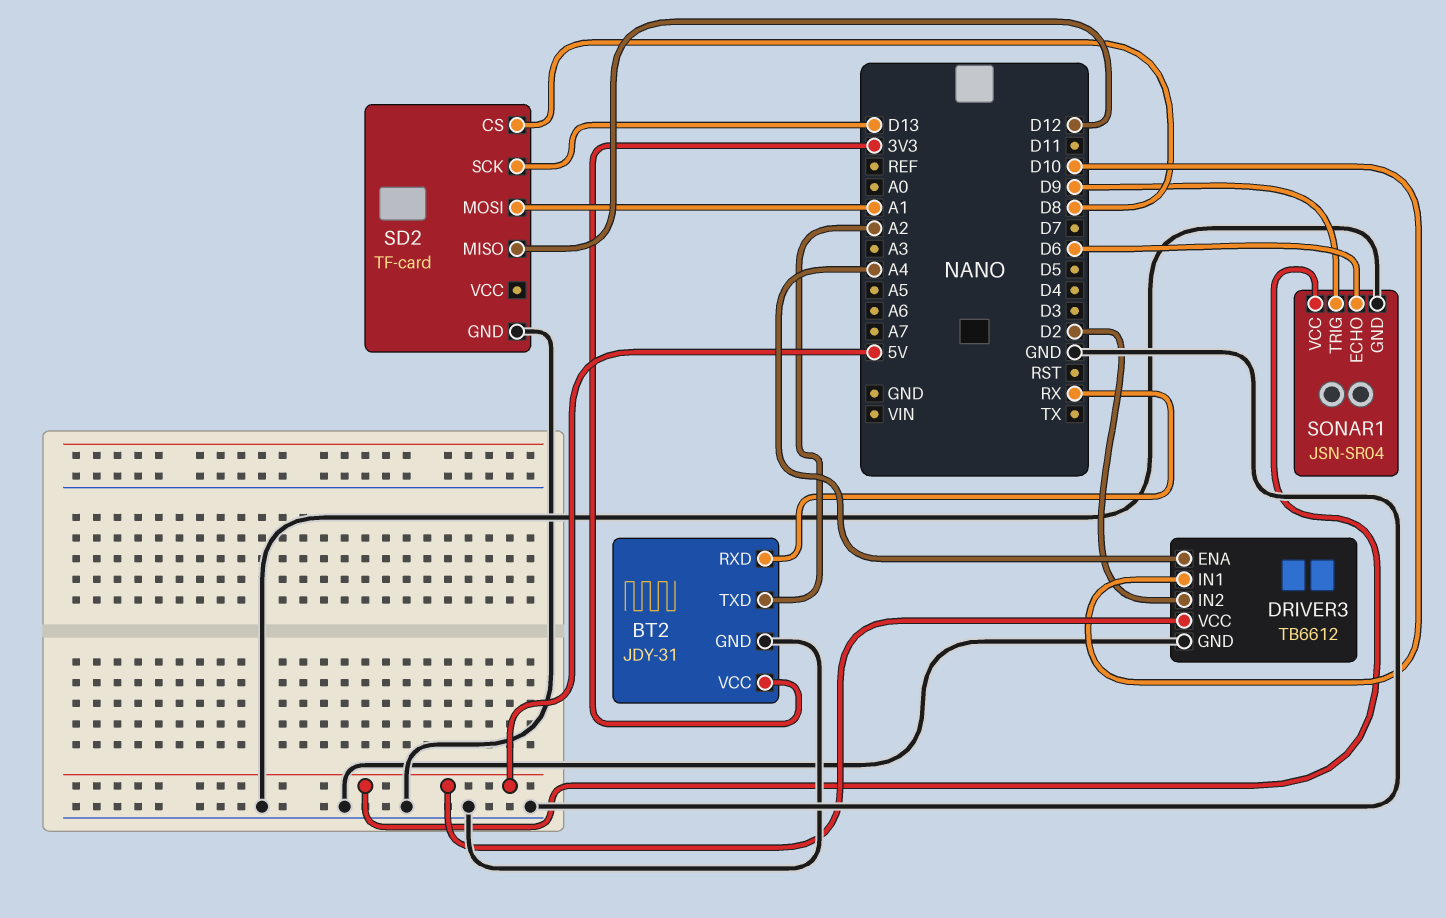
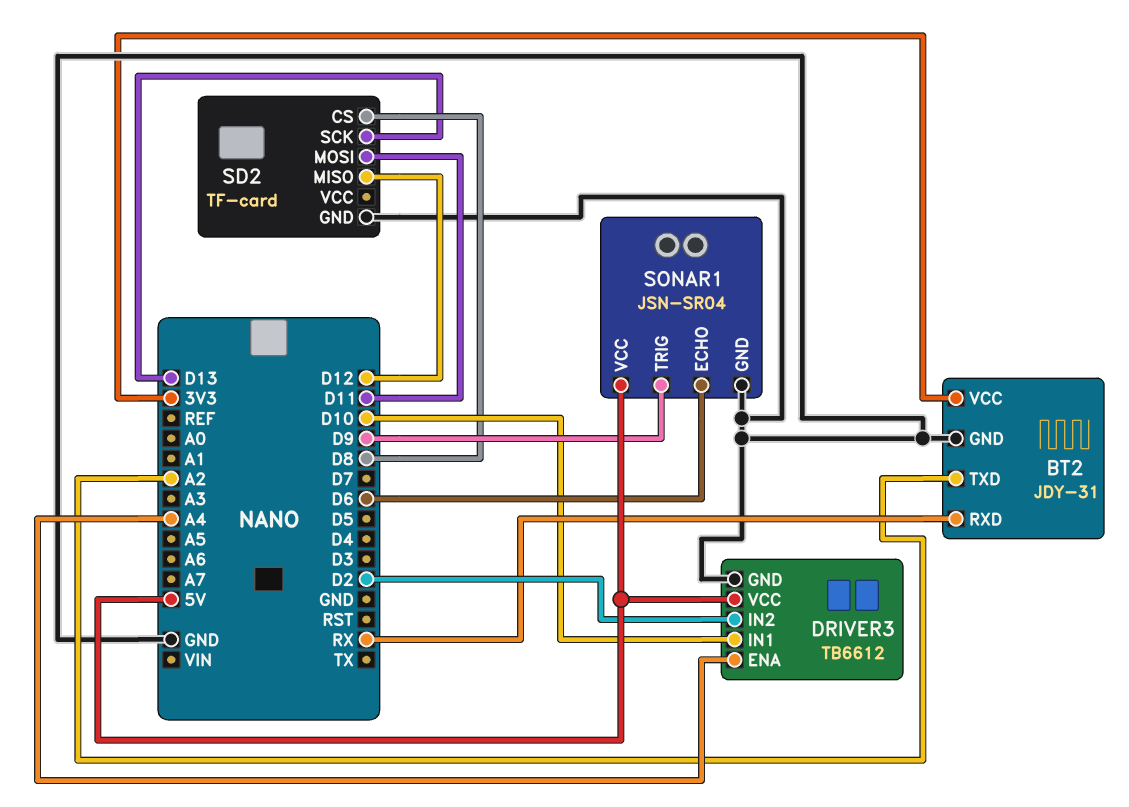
SD2 pin MOSI: A1 -> D11

